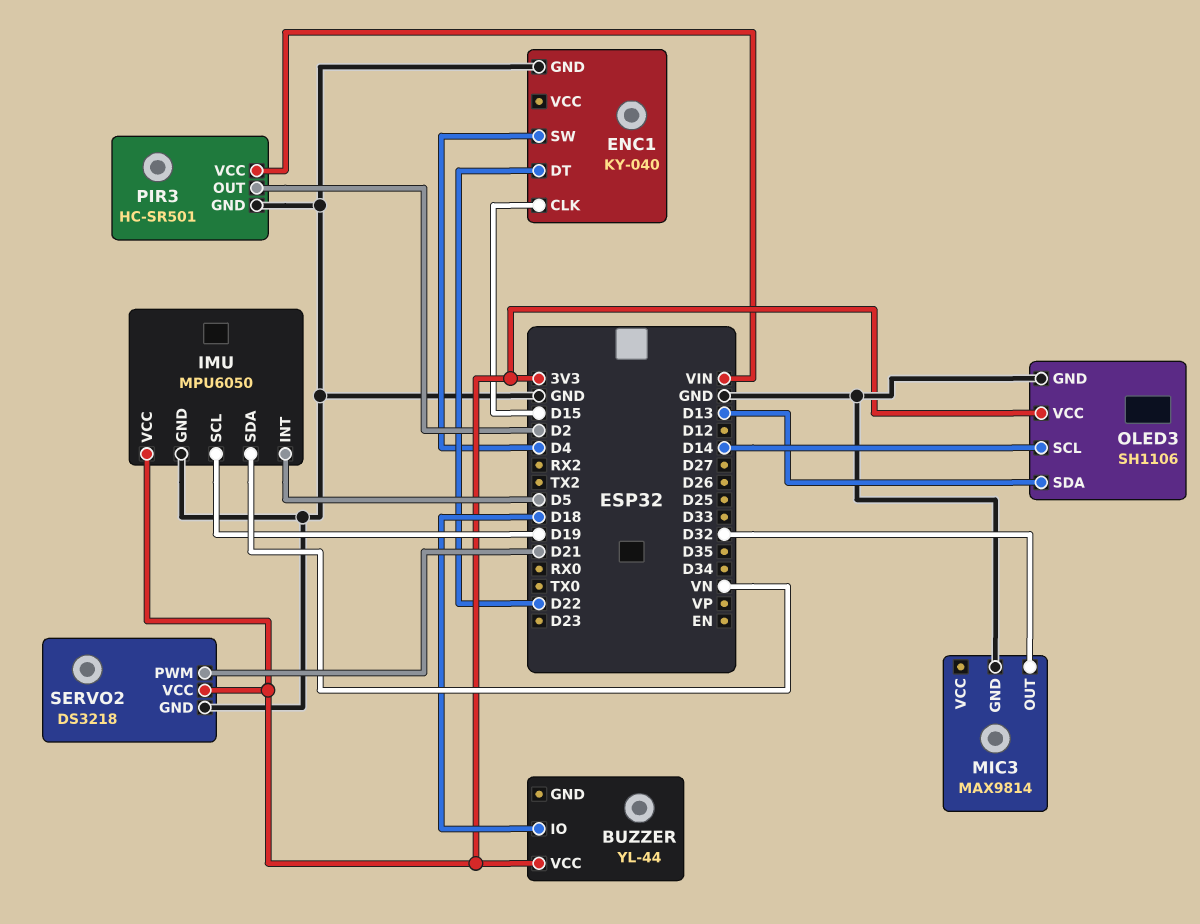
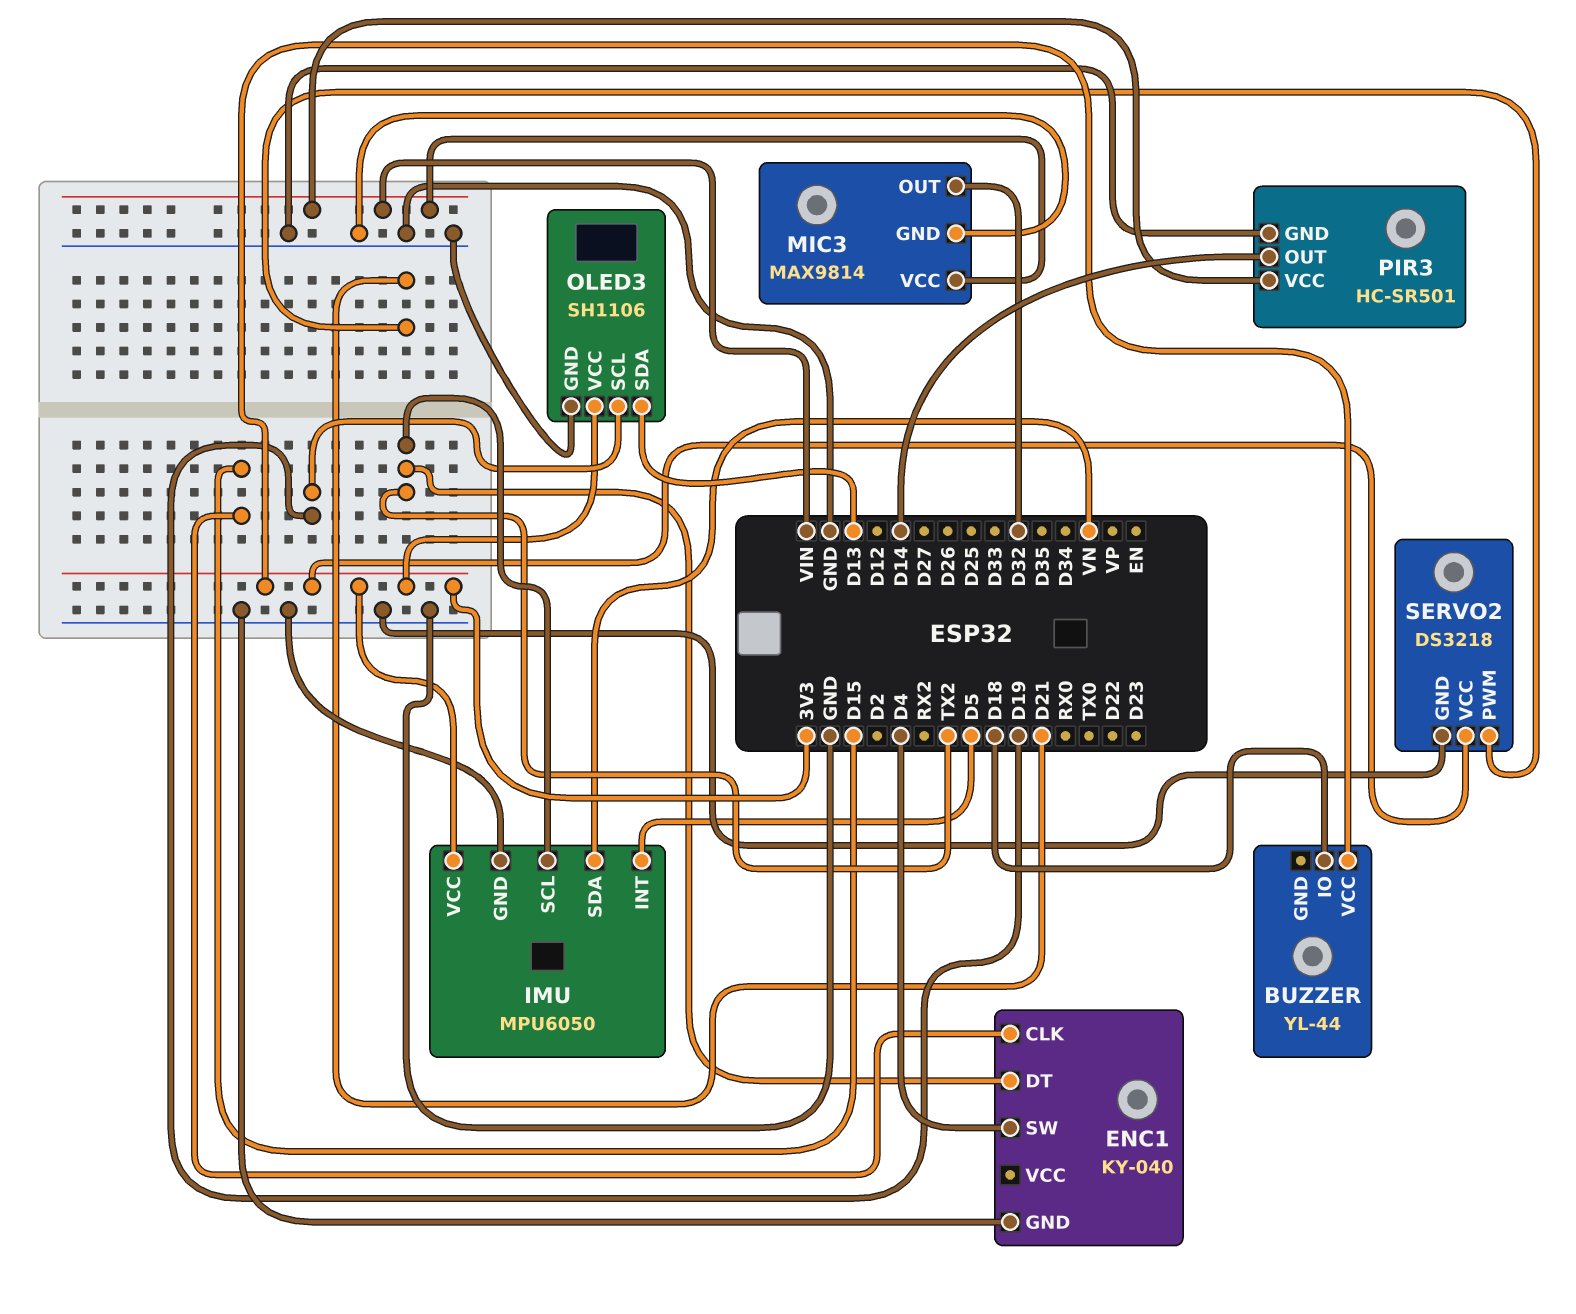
ENC1 pin DT: D22 -> TX2
IMU pin SCL: D19 -> TX2
MIC3 pin VCC: none -> VIN
OLED3 pin SCL: D14 -> D19
PIR3 pin OUT: D2 -> D14

